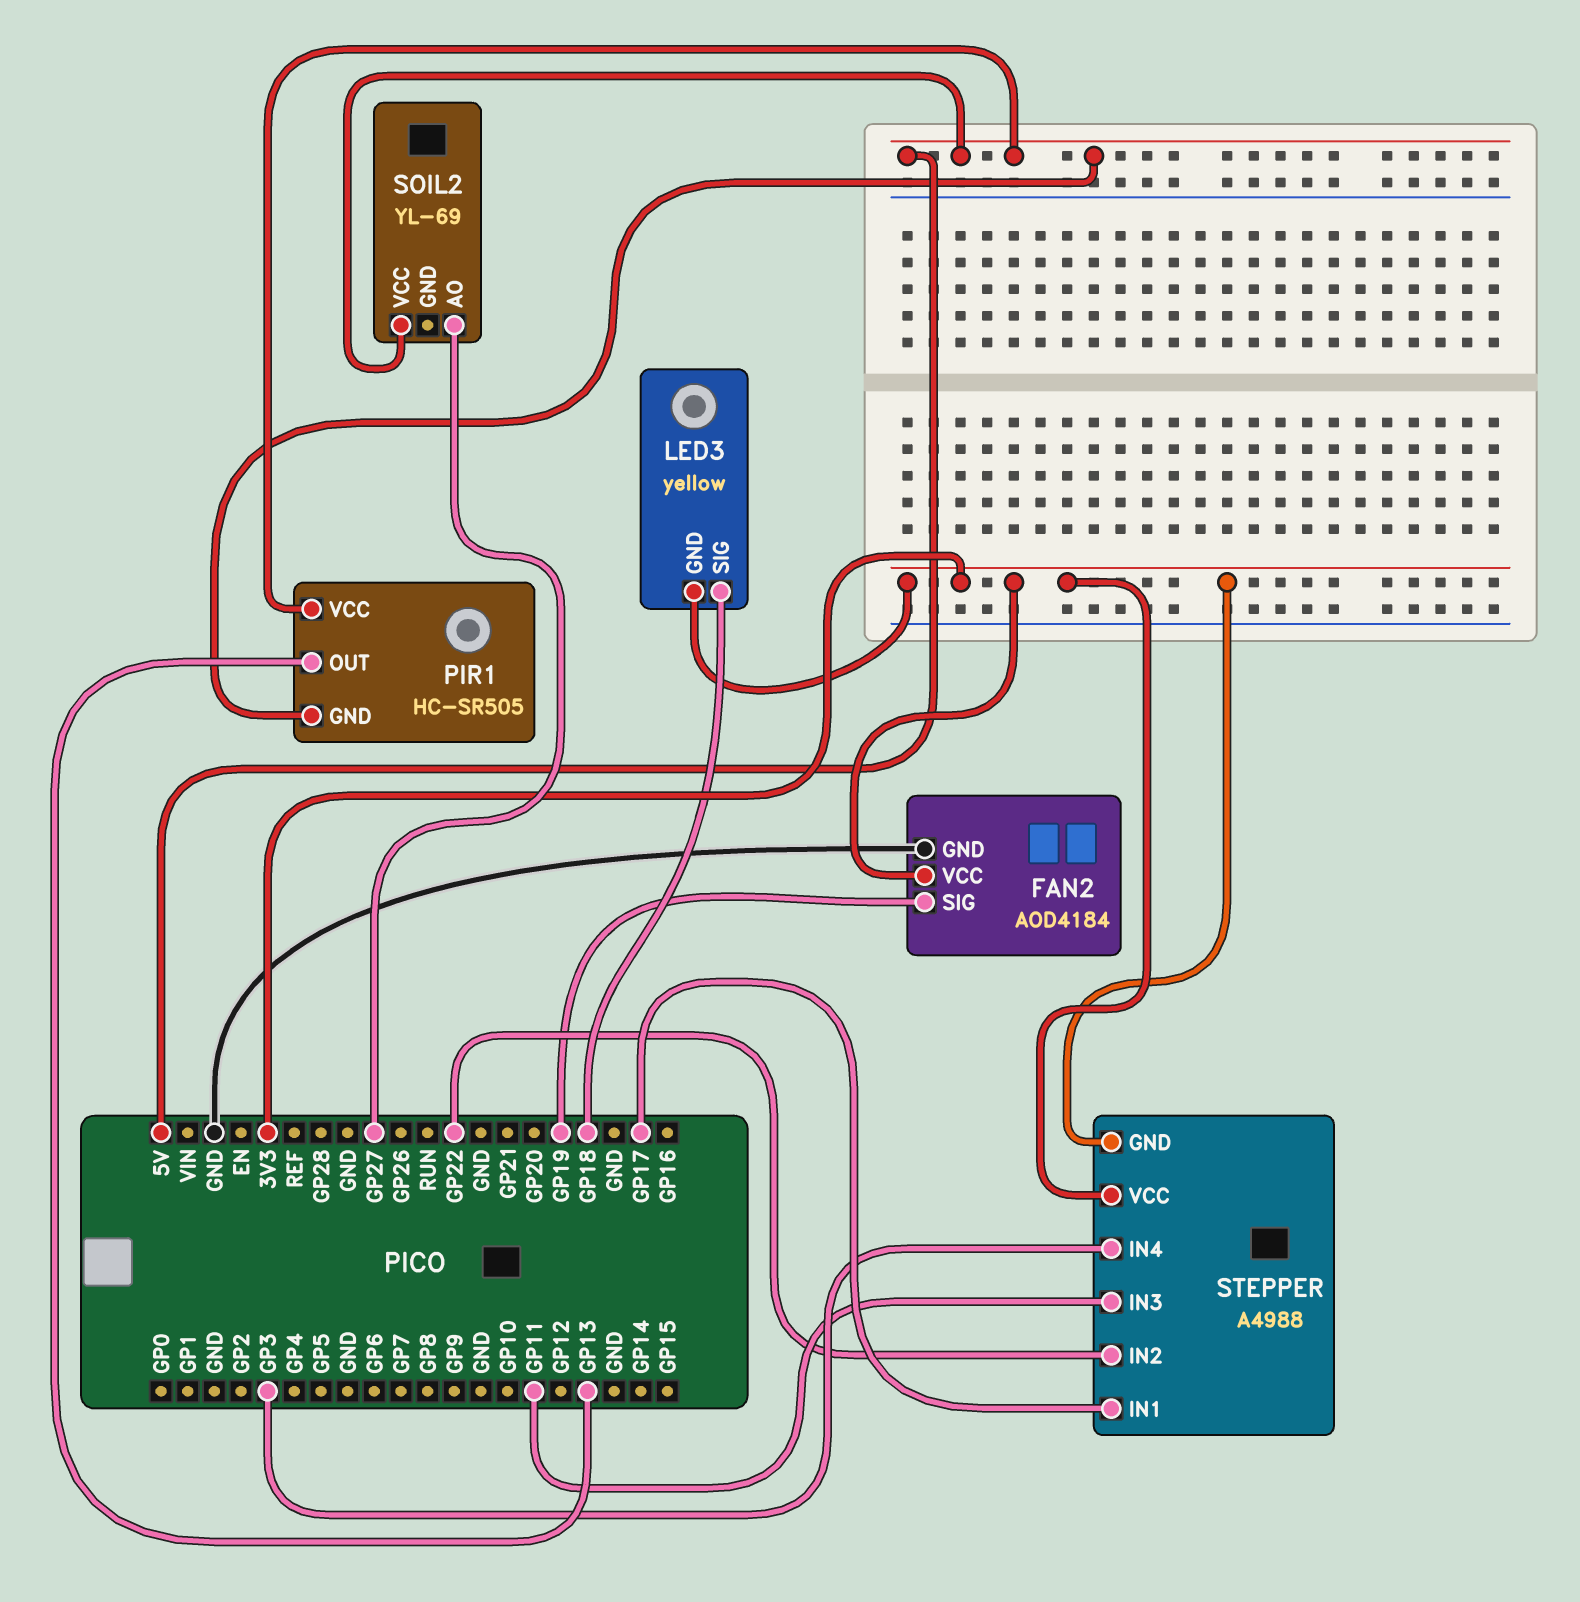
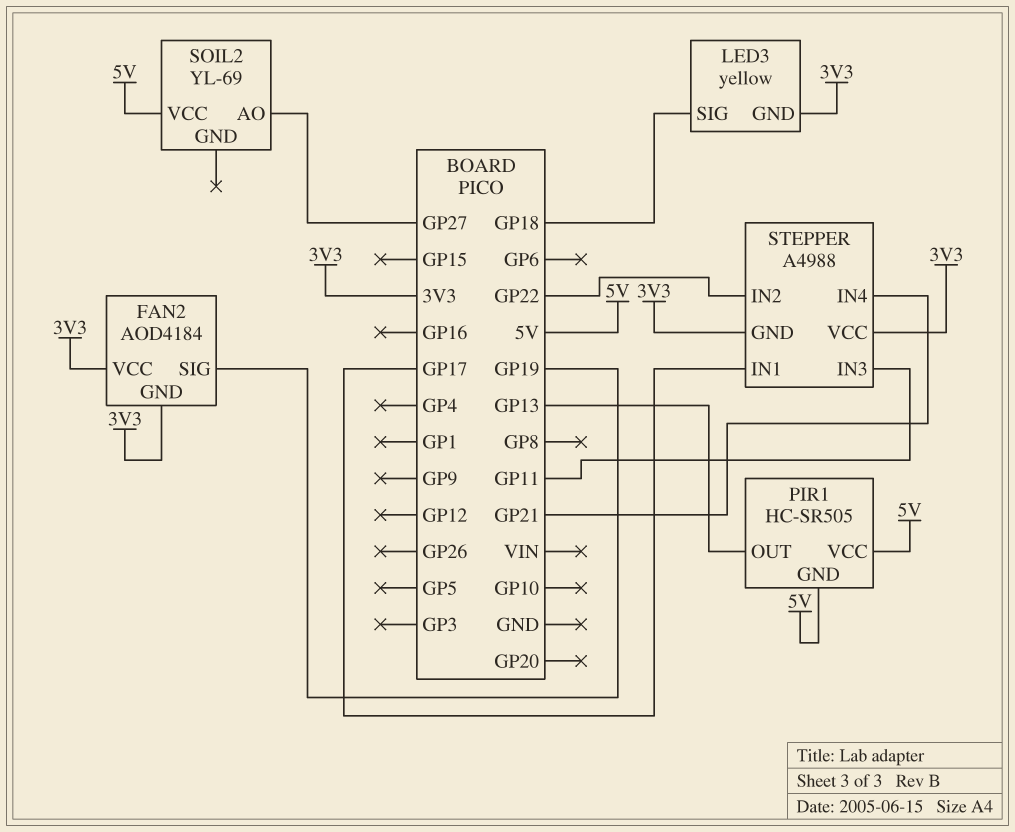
FAN2 pin GND: GND -> 3V3
STEPPER pin IN4: GP3 -> GP21

